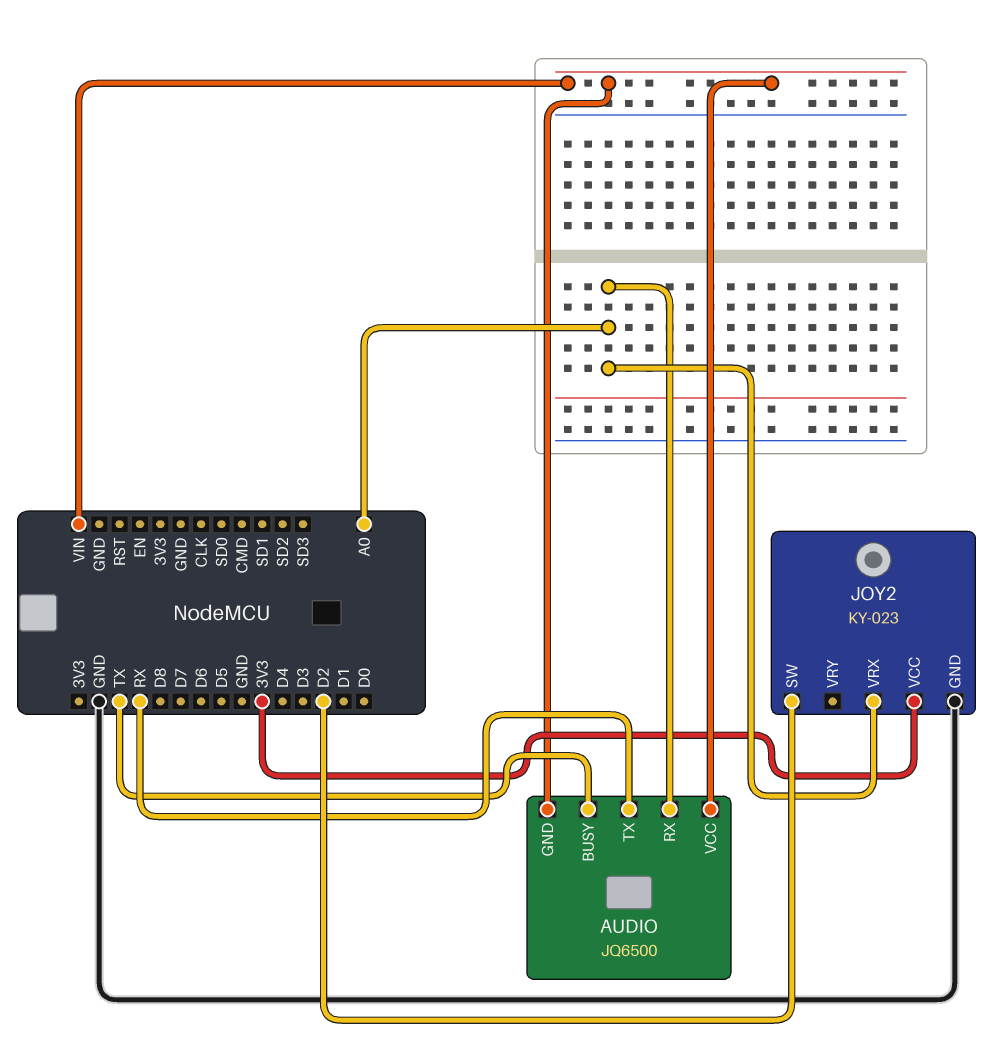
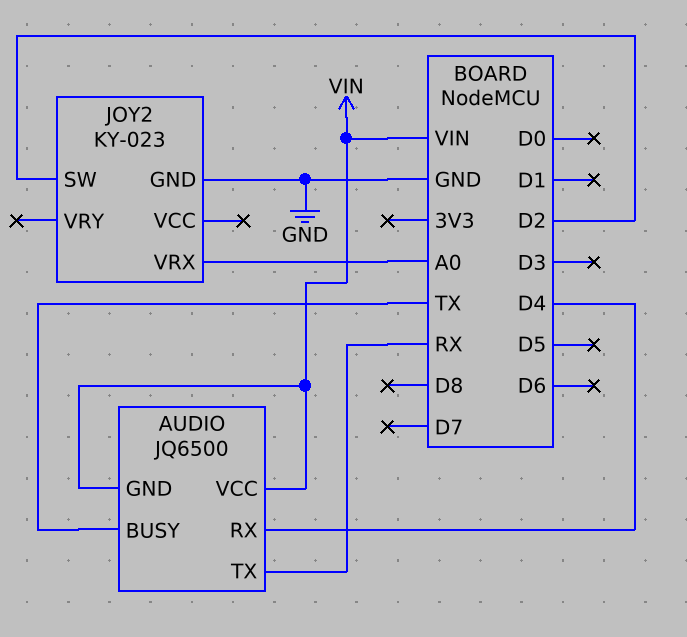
AUDIO pin RX: A0 -> D4
JOY2 pin VCC: 3V3 -> none

